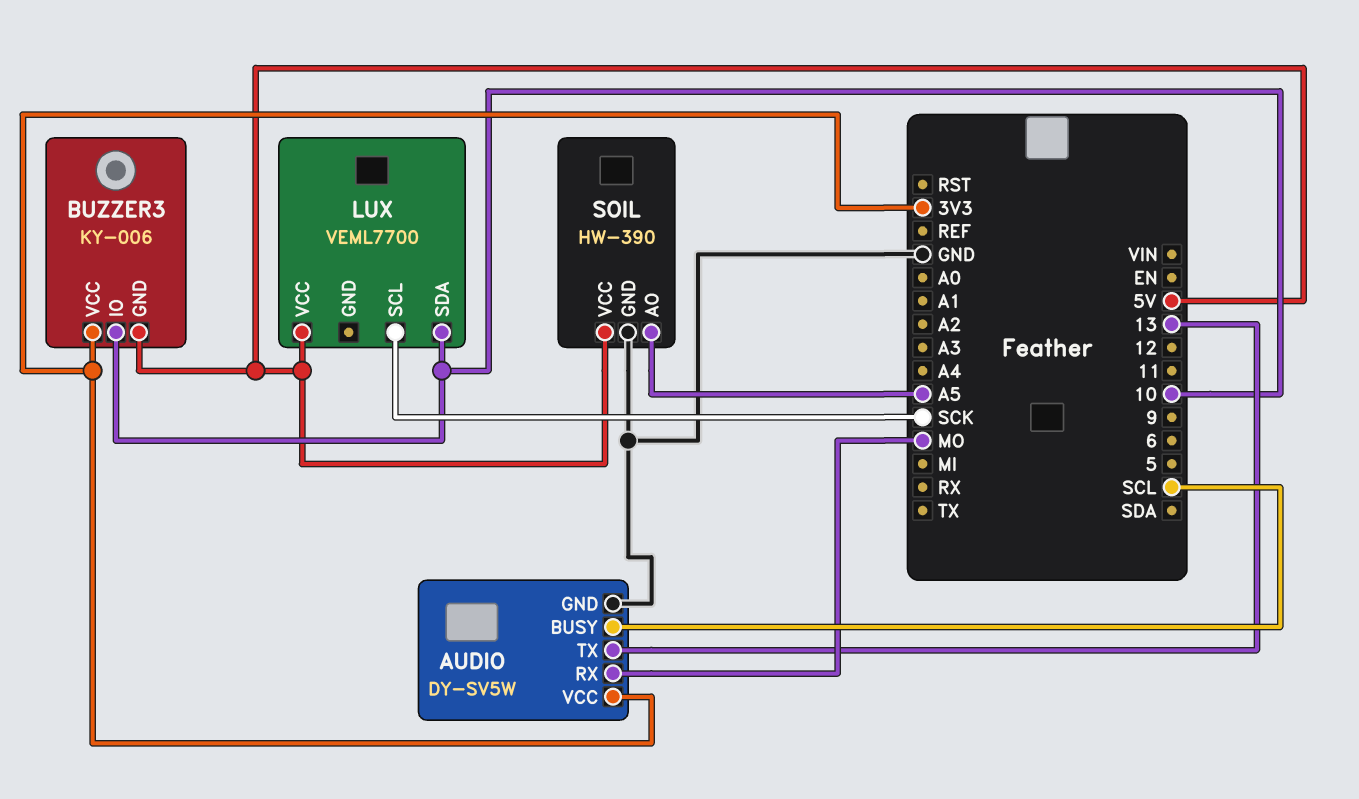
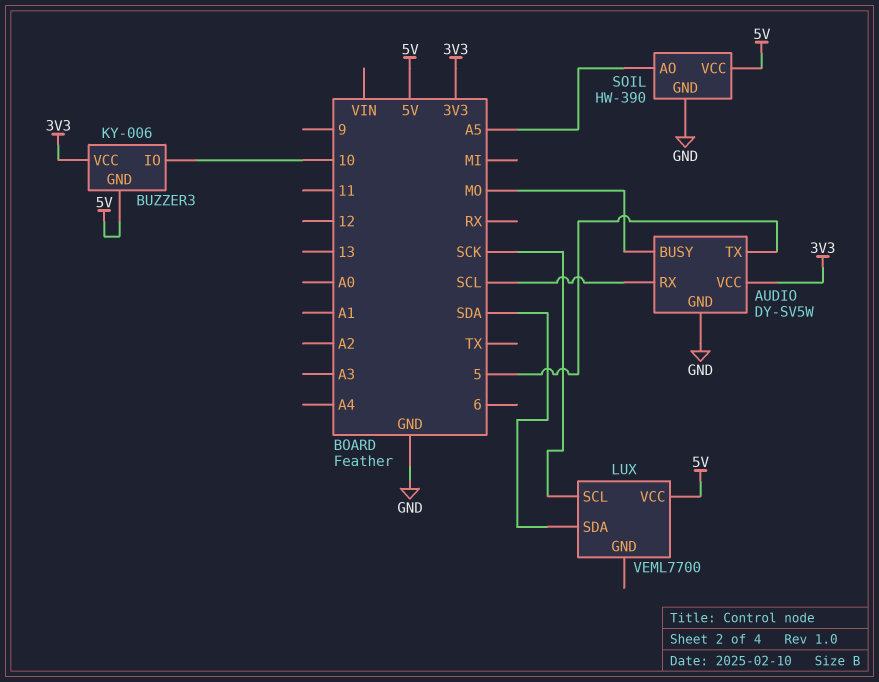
AUDIO pin BUSY: SCL -> MO
AUDIO pin RX: MO -> SCL
AUDIO pin TX: 13 -> 5
LUX pin SDA: 10 -> SDA

